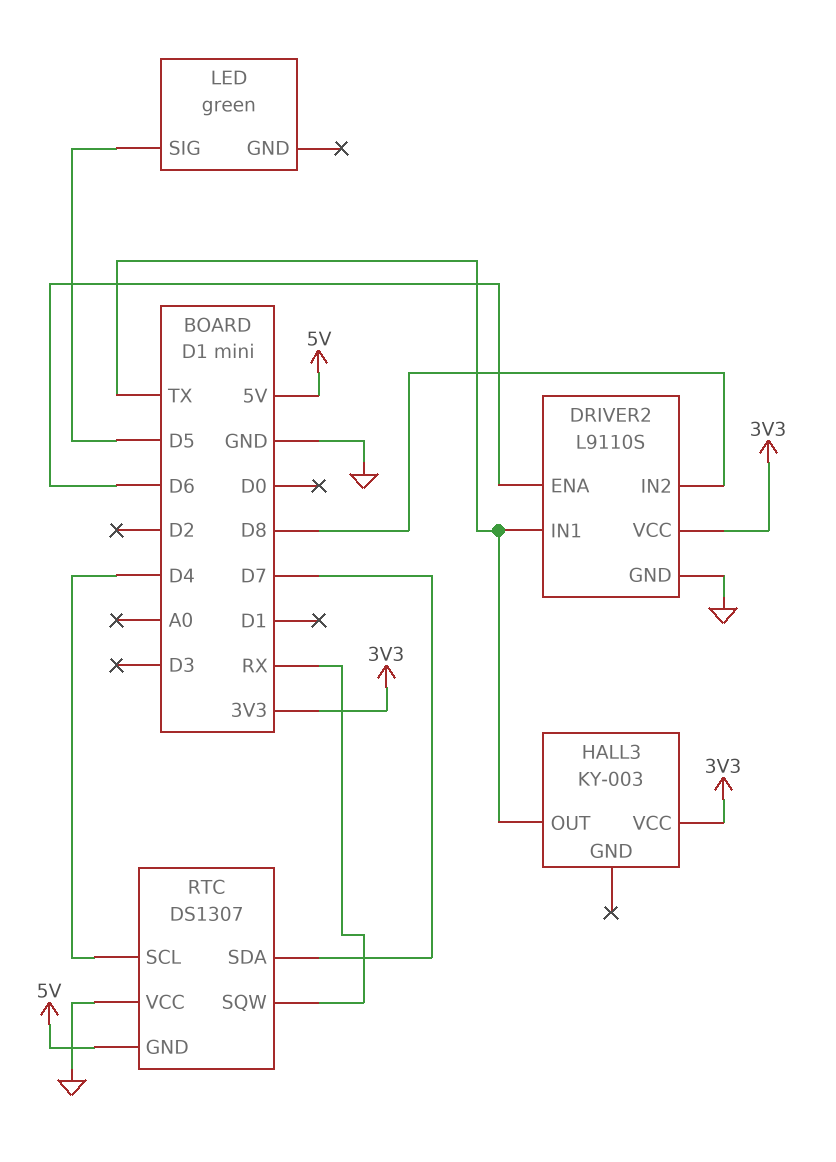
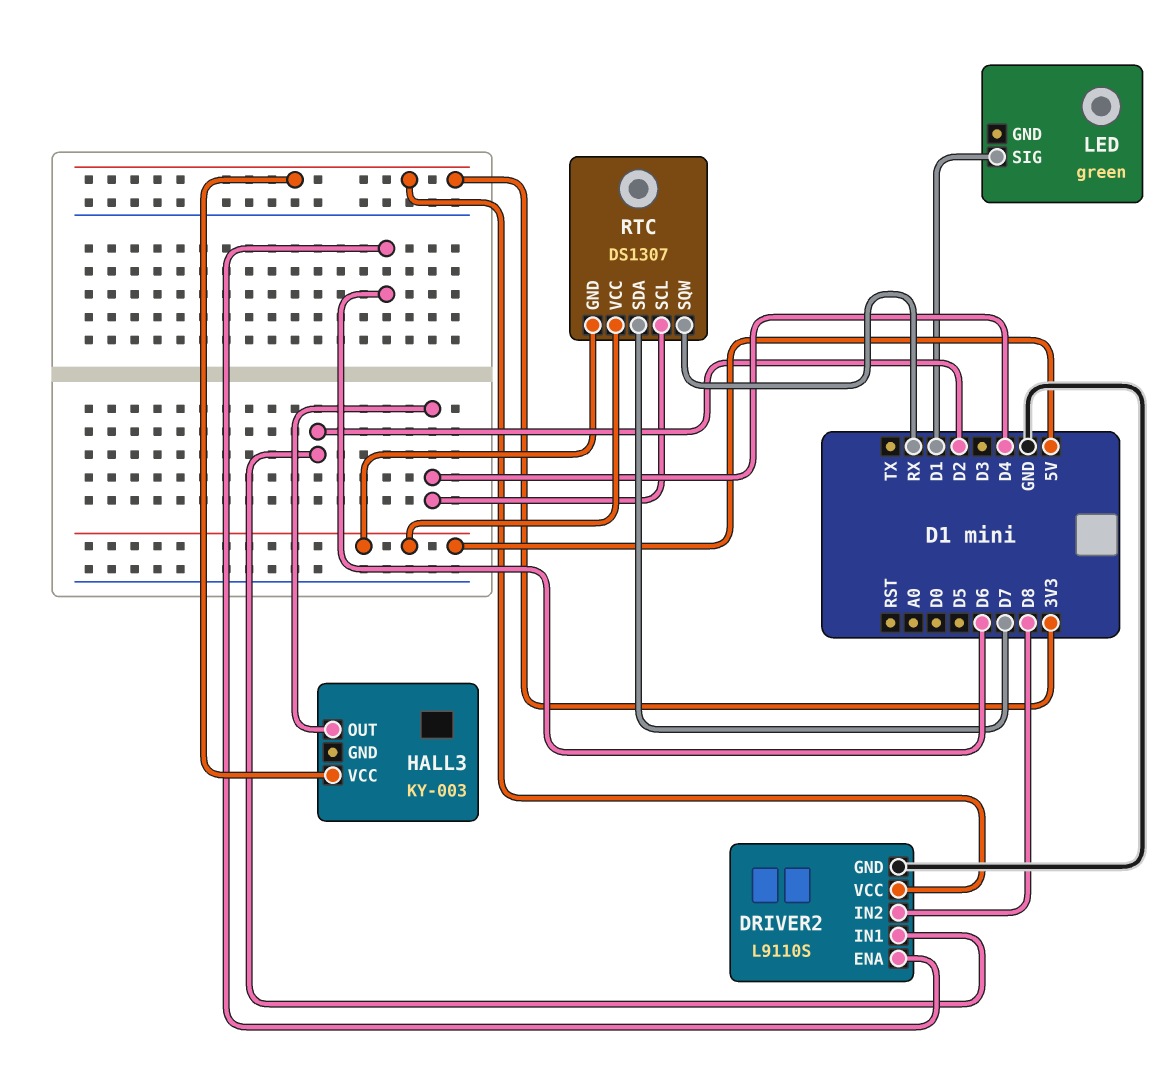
DRIVER2 pin IN1: TX -> D2
HALL3 pin OUT: TX -> D4
LED pin SIG: D5 -> D1
RTC pin VCC: GND -> 5V

